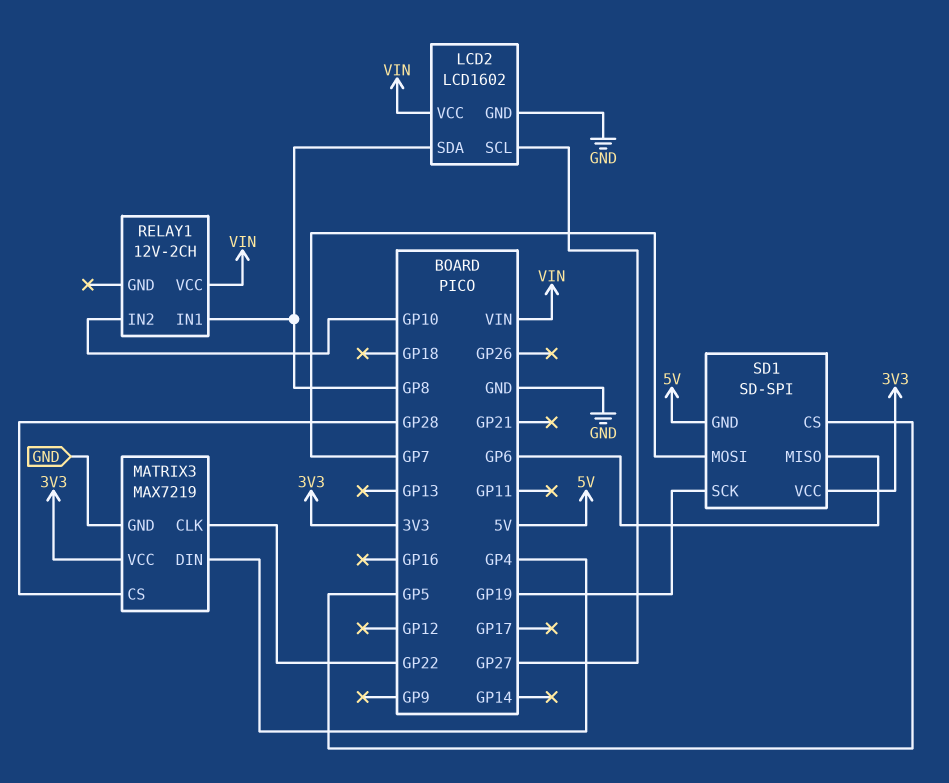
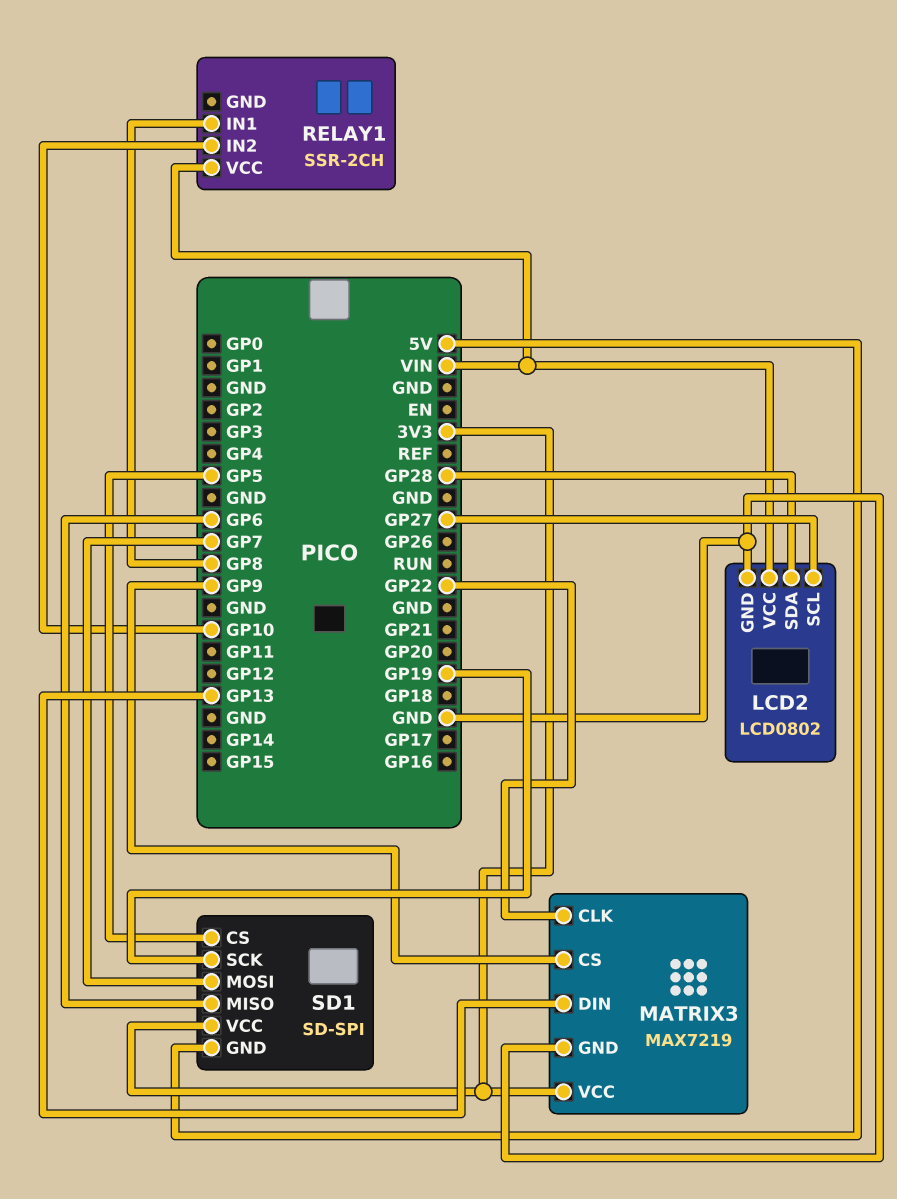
LCD2: LCD1602 -> LCD0802
LCD2 pin SDA: GP8 -> GP28
MATRIX3 pin CS: GP28 -> GP9
MATRIX3 pin DIN: GP4 -> GP13
RELAY1: 12V-2CH -> SSR-2CH

